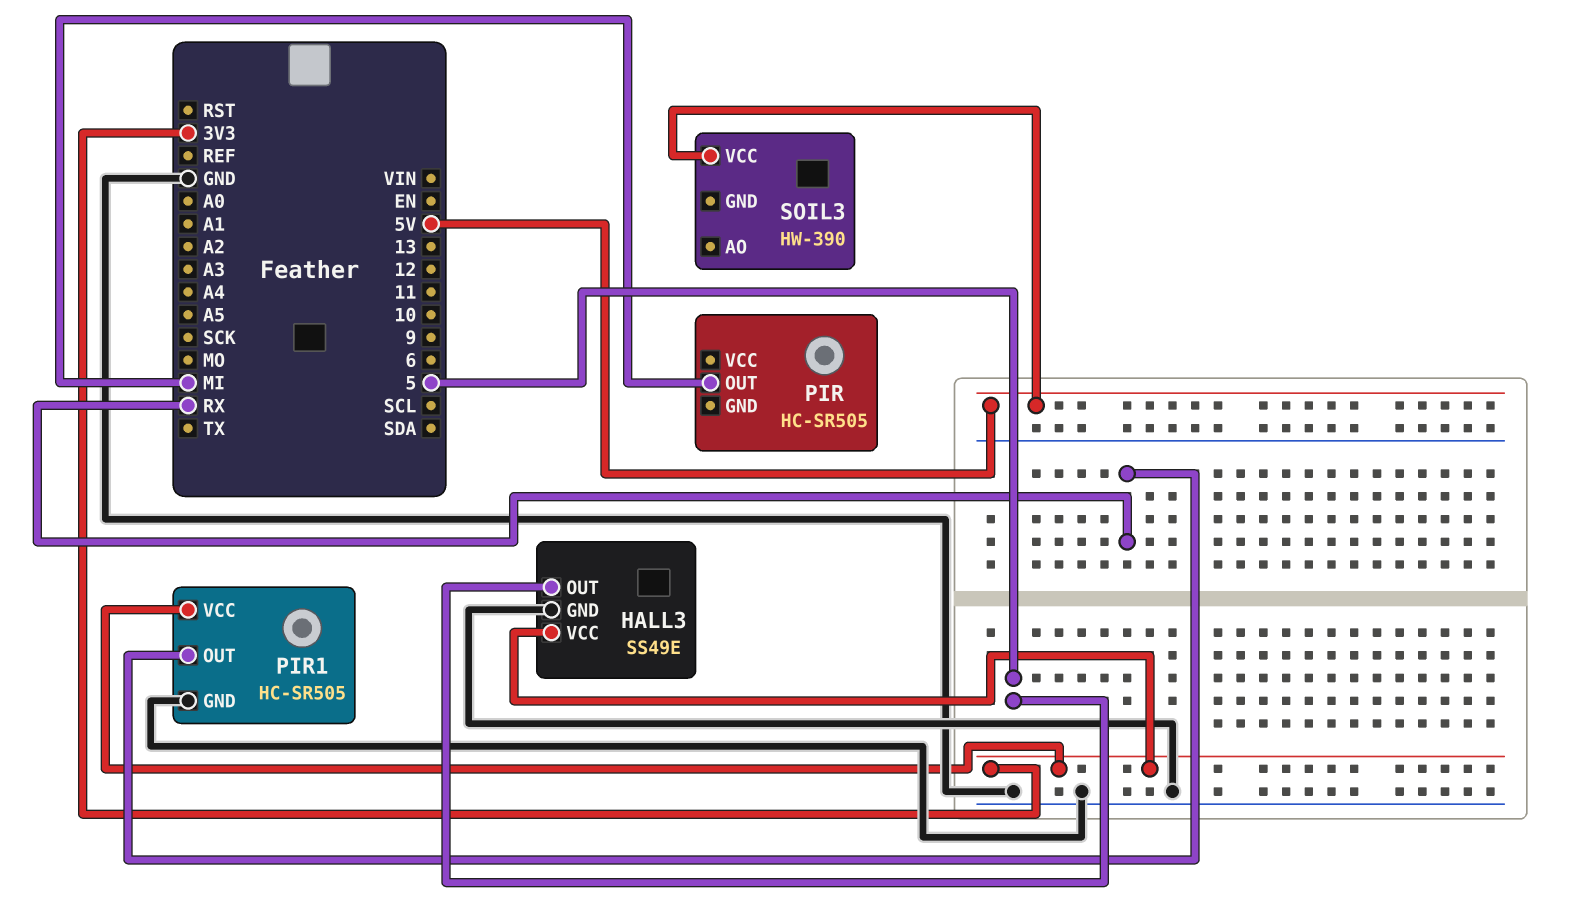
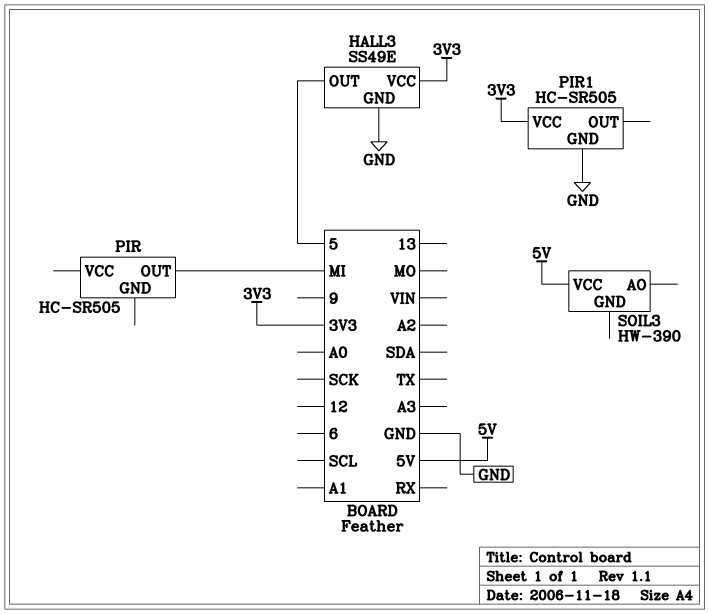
PIR1 pin OUT: RX -> none

